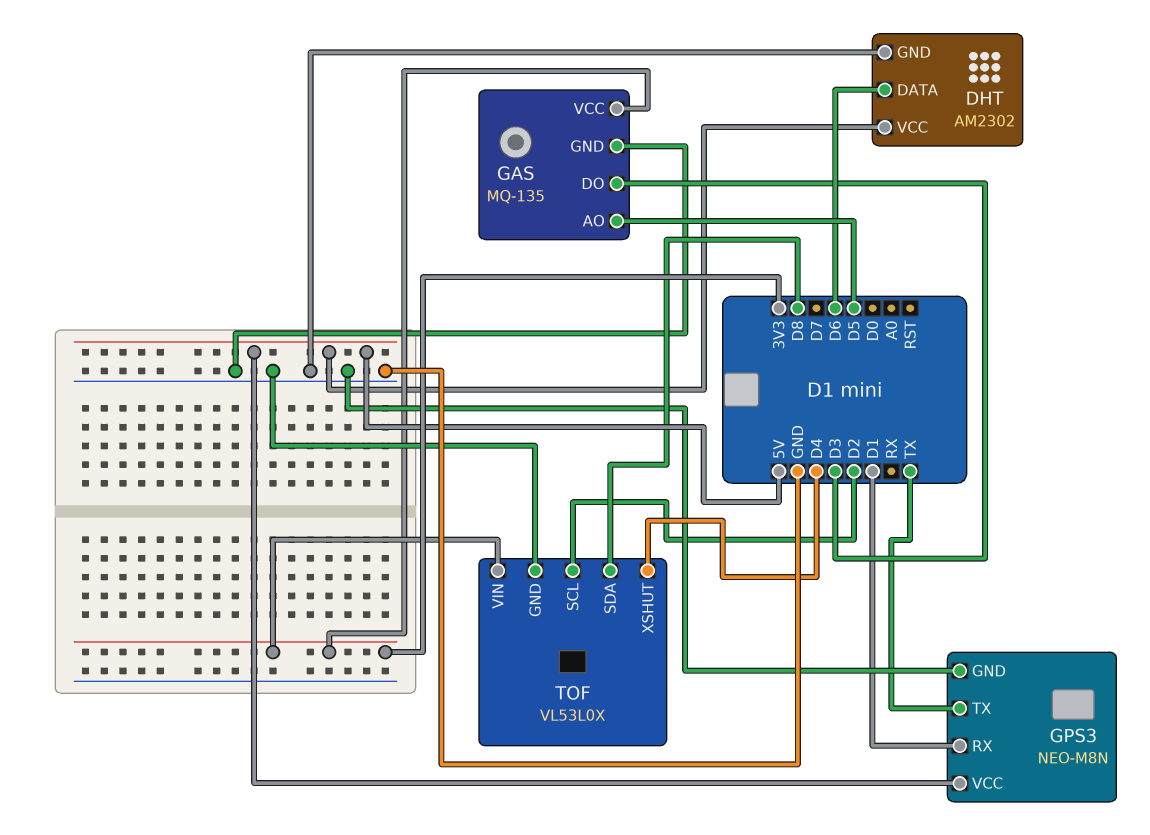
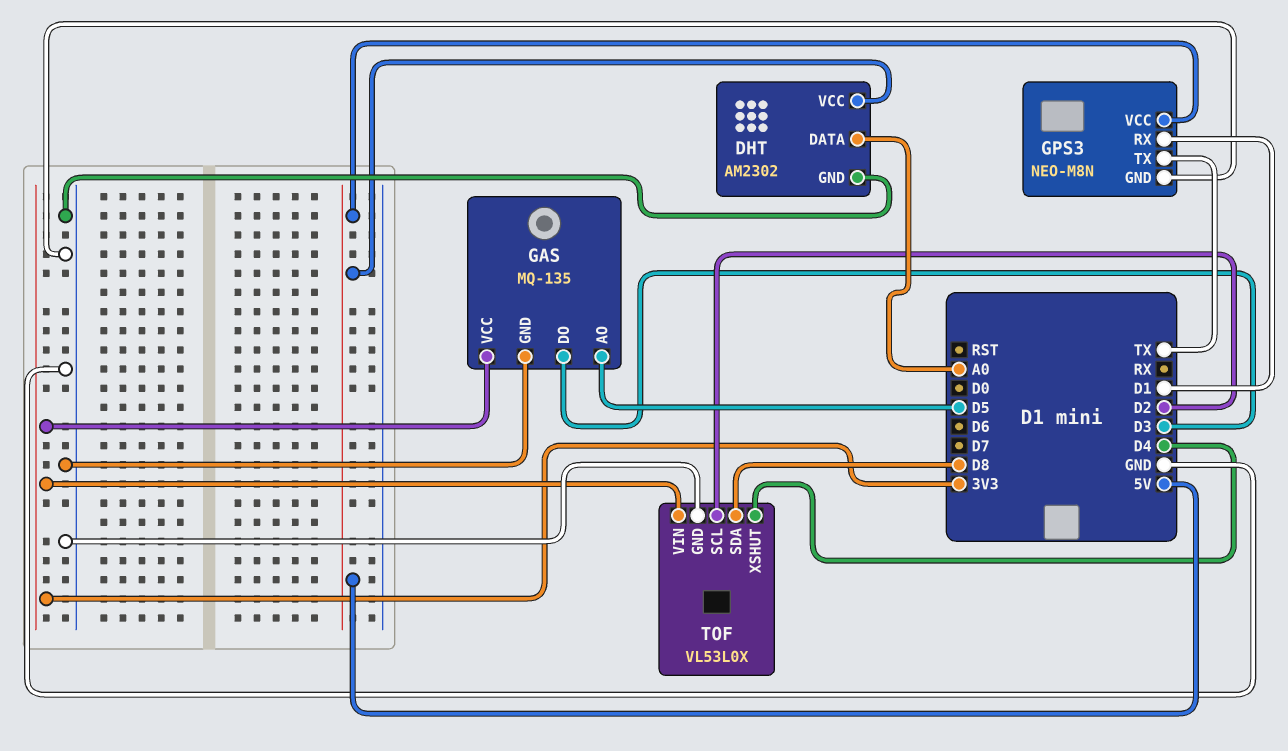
DHT pin DATA: D6 -> A0

